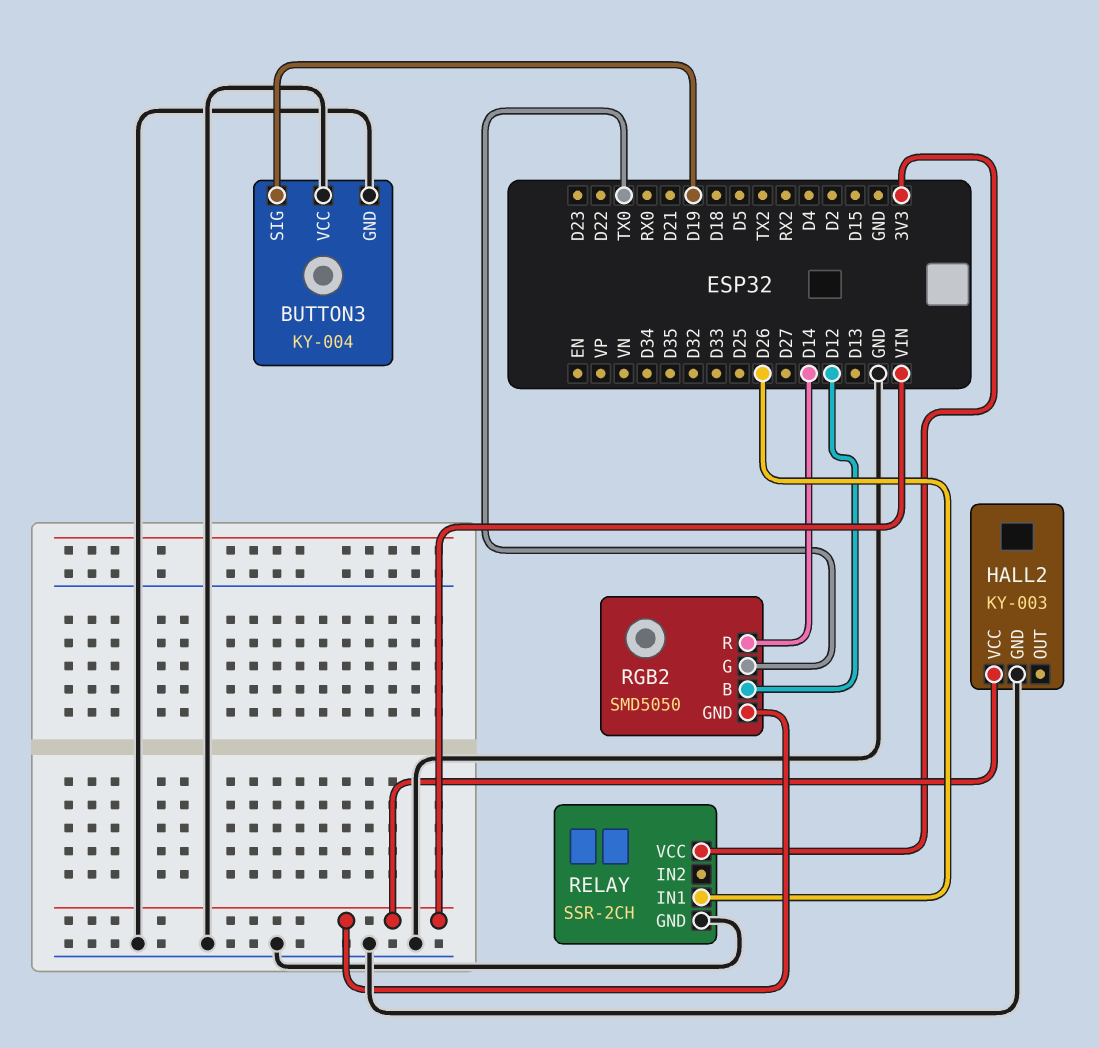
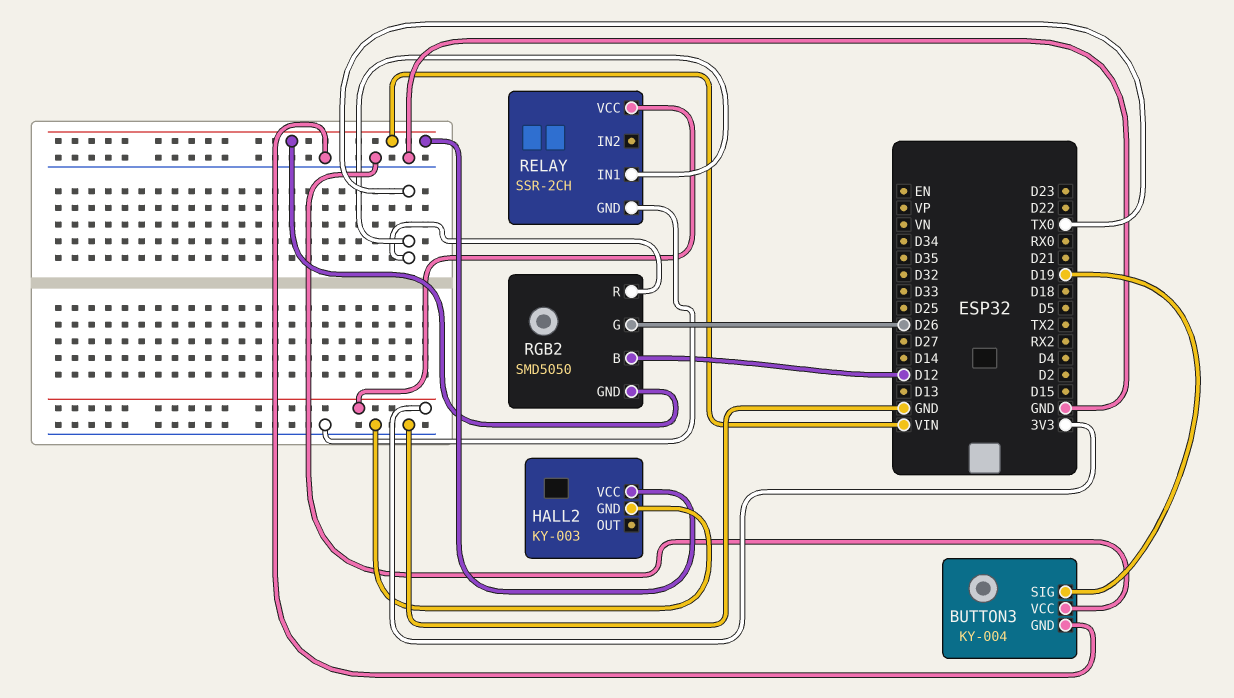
RELAY pin IN1: D26 -> TX0
RGB2 pin G: TX0 -> D26
RGB2 pin R: D14 -> TX0

